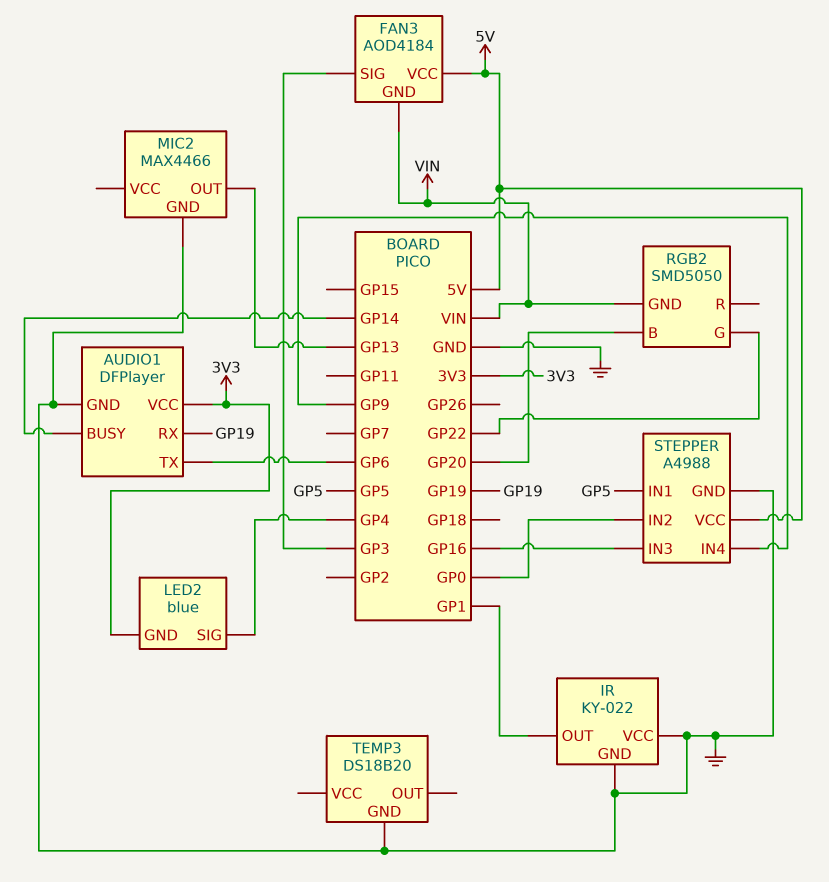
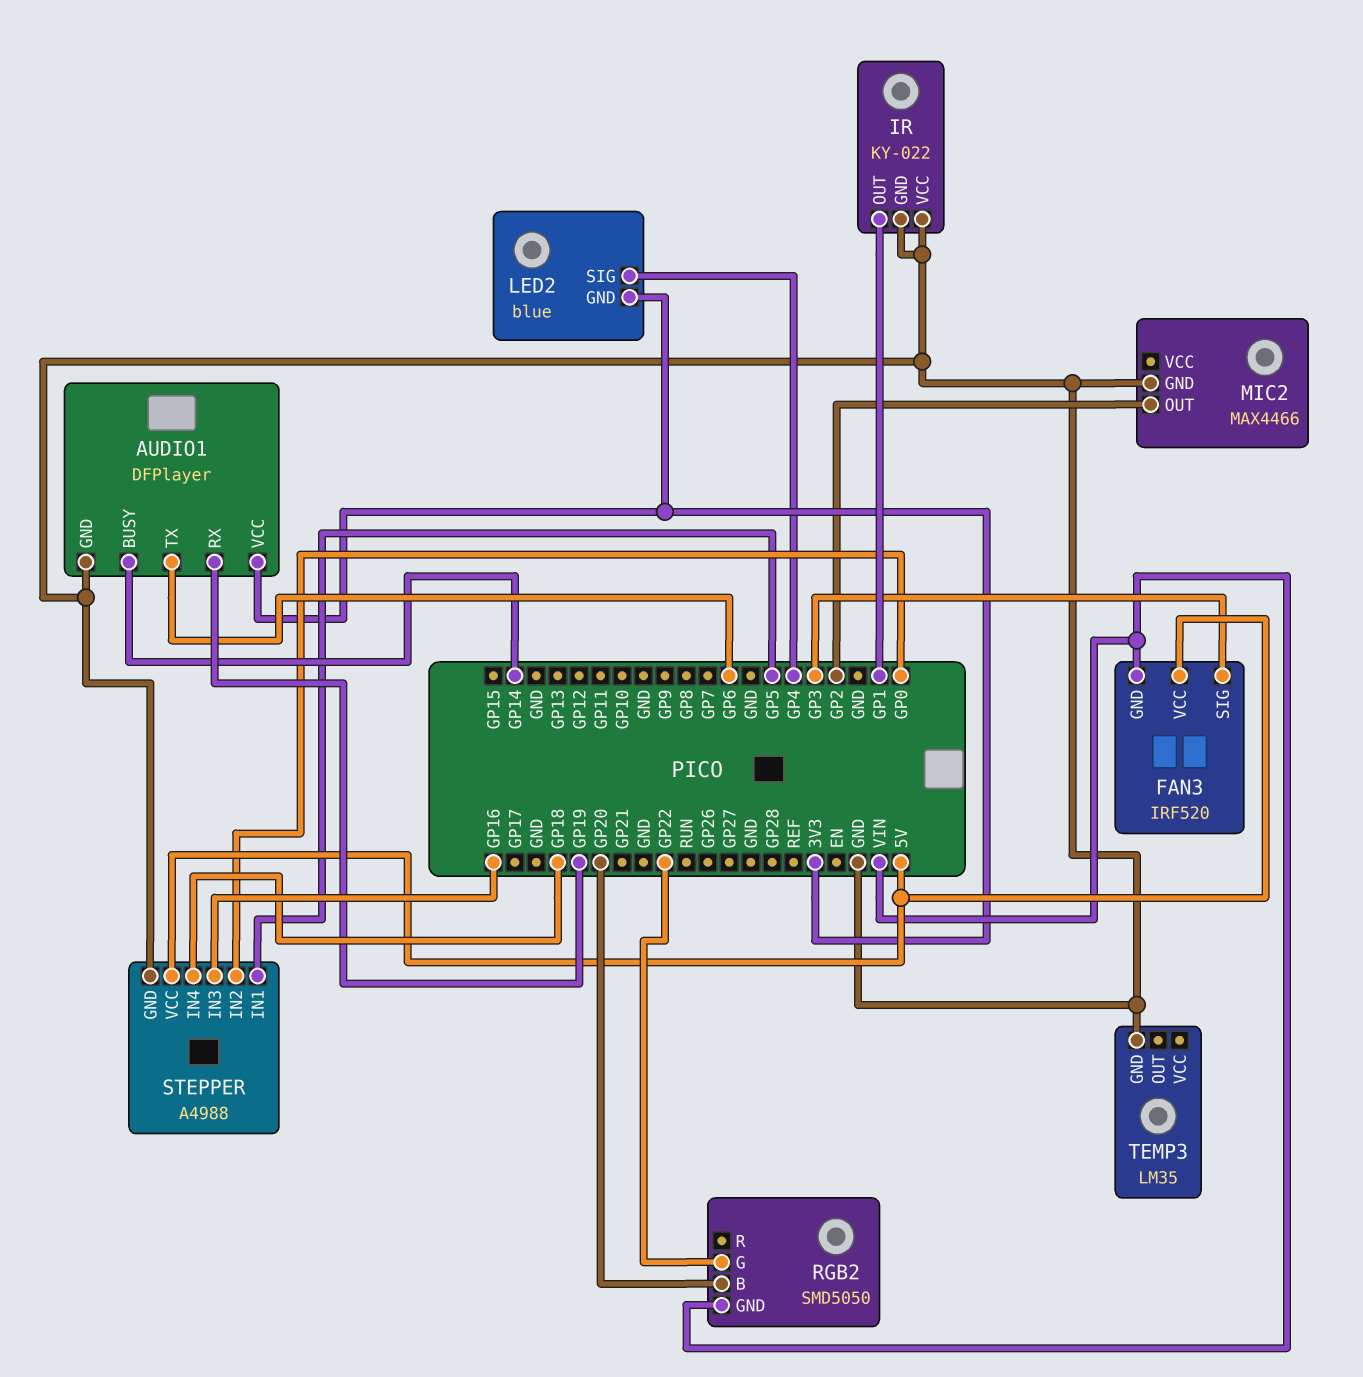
FAN3: AOD4184 -> IRF520
MIC2 pin OUT: GP13 -> GP2
STEPPER pin IN4: GP9 -> GP18
TEMP3: DS18B20 -> LM35

